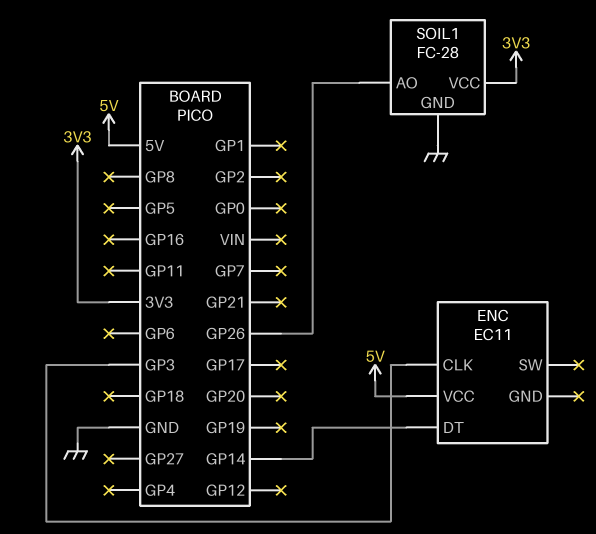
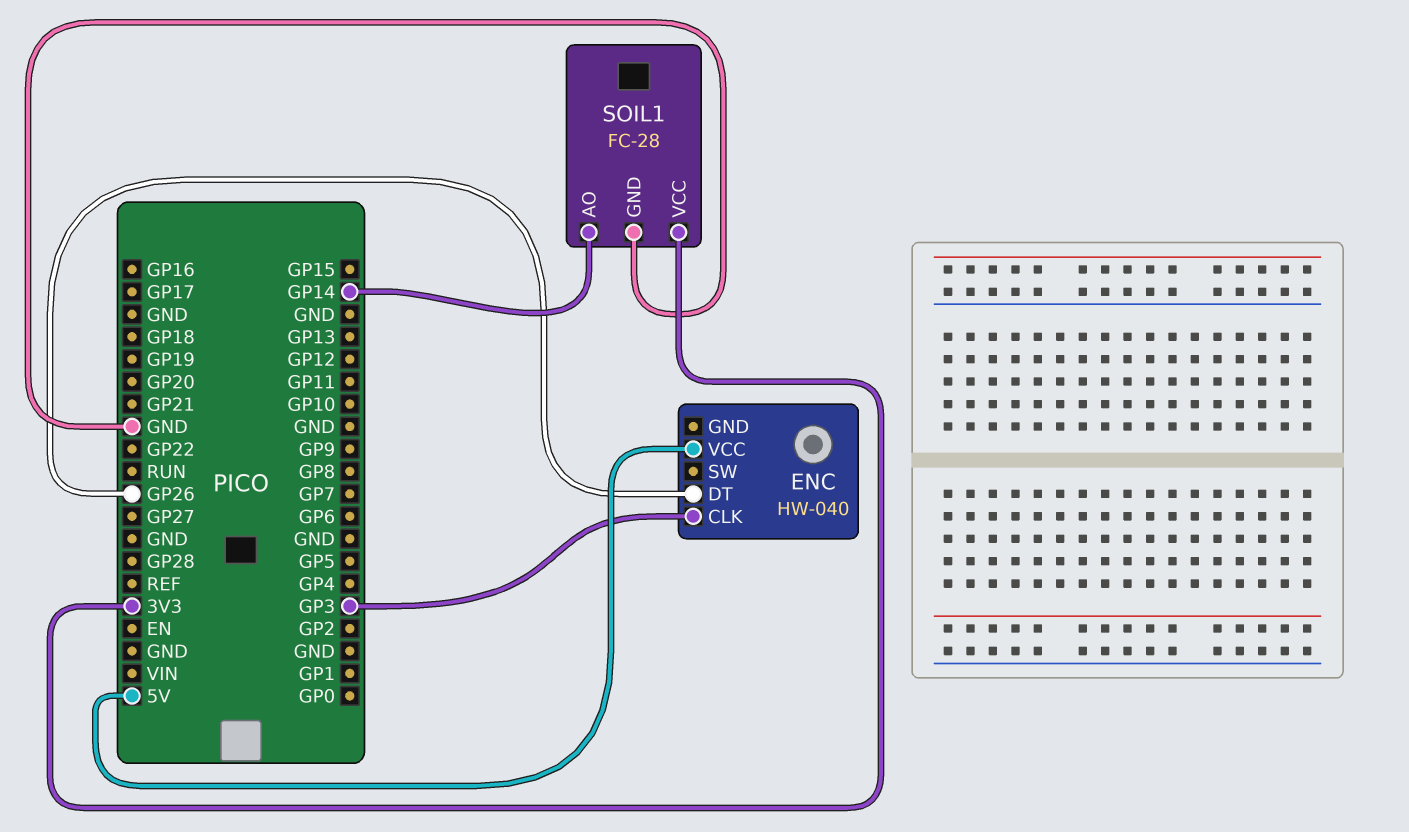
ENC: EC11 -> HW-040
ENC pin DT: GP14 -> GP26
SOIL1 pin AO: GP26 -> GP14

